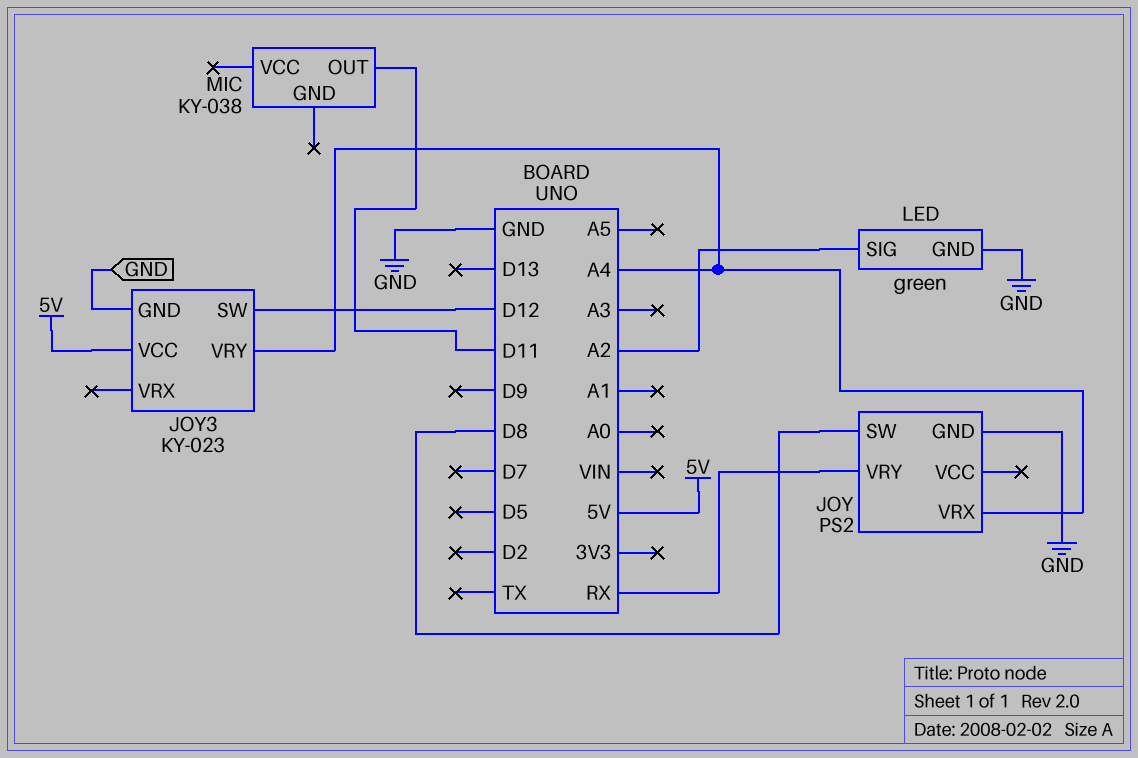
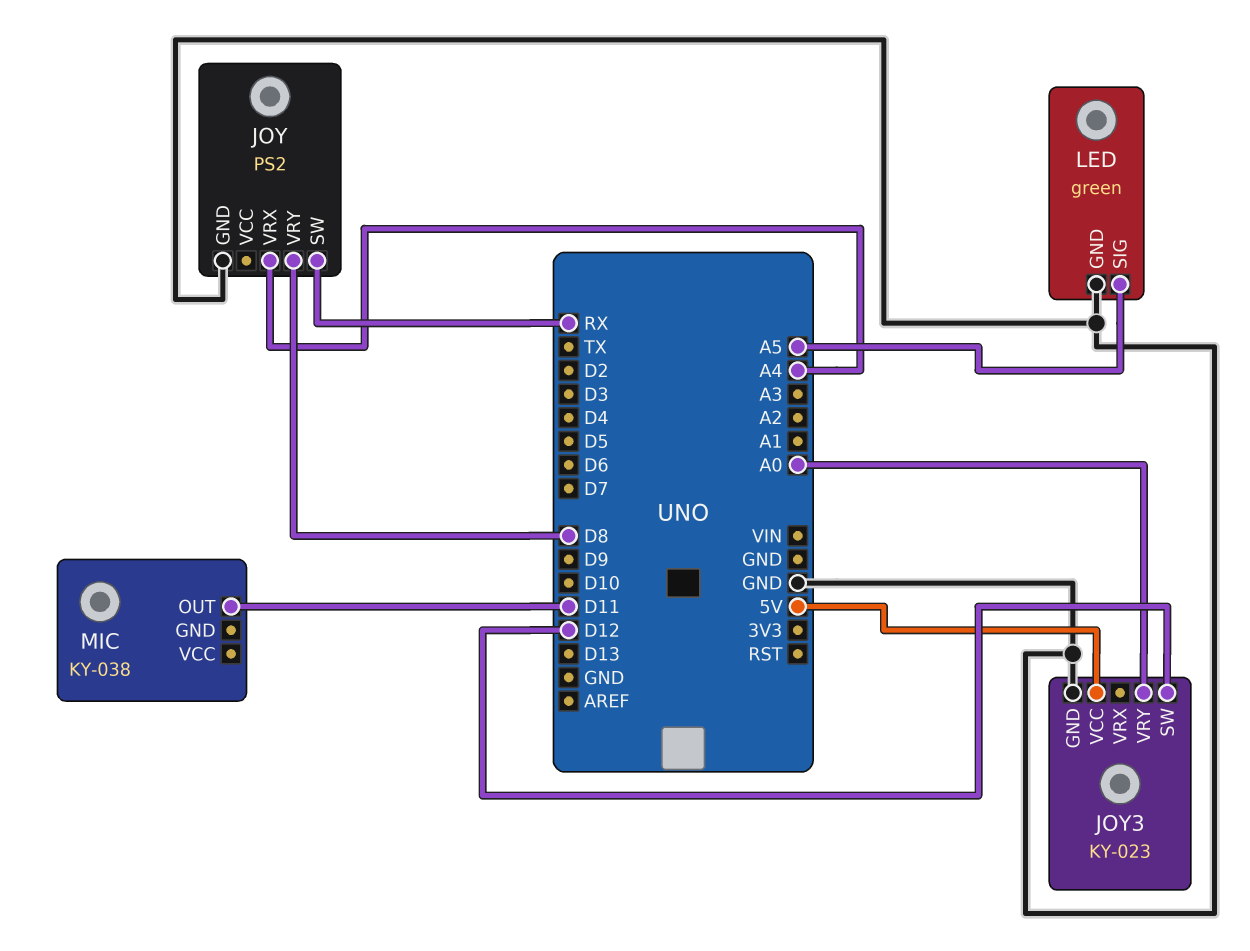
JOY pin SW: D8 -> RX
JOY pin VRY: RX -> D8
JOY3 pin VRY: A4 -> A0
LED pin SIG: A2 -> A5

